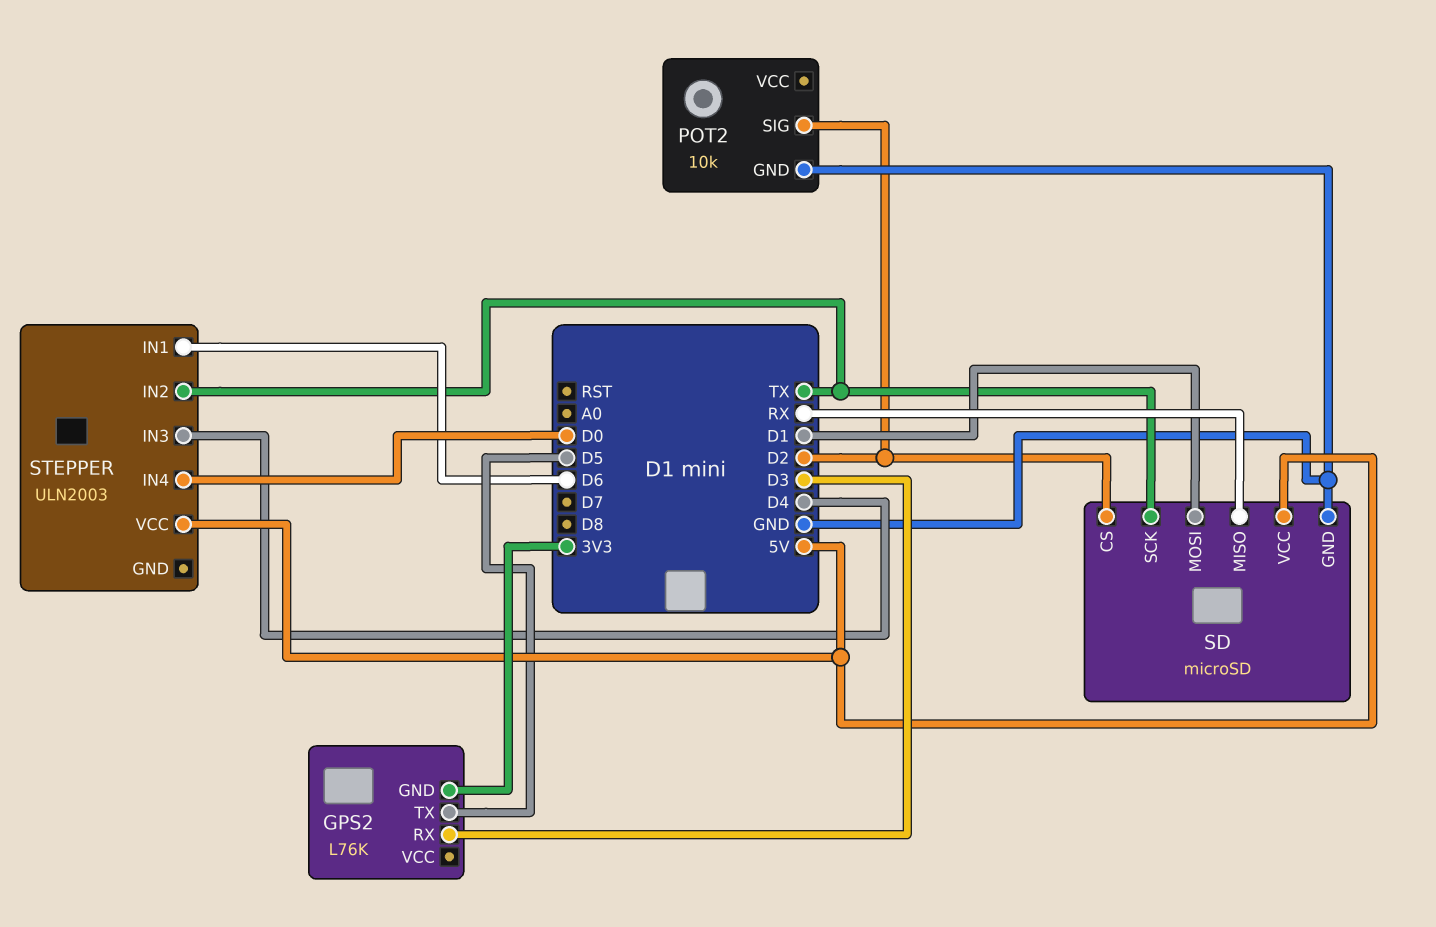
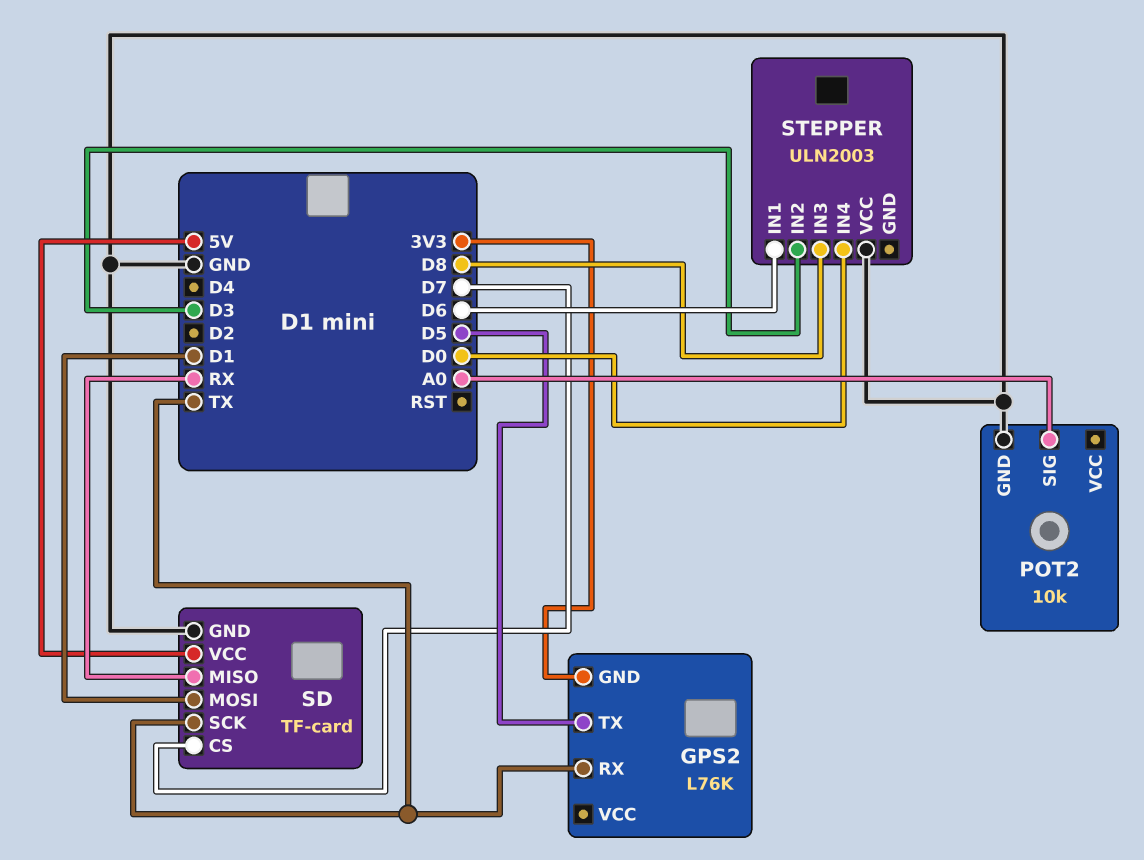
GPS2 pin RX: D3 -> TX
POT2 pin SIG: D2 -> A0
SD: microSD -> TF-card
SD pin CS: D2 -> D7
STEPPER pin IN2: TX -> D3
STEPPER pin IN3: D4 -> D8
STEPPER pin VCC: 5V -> GND

